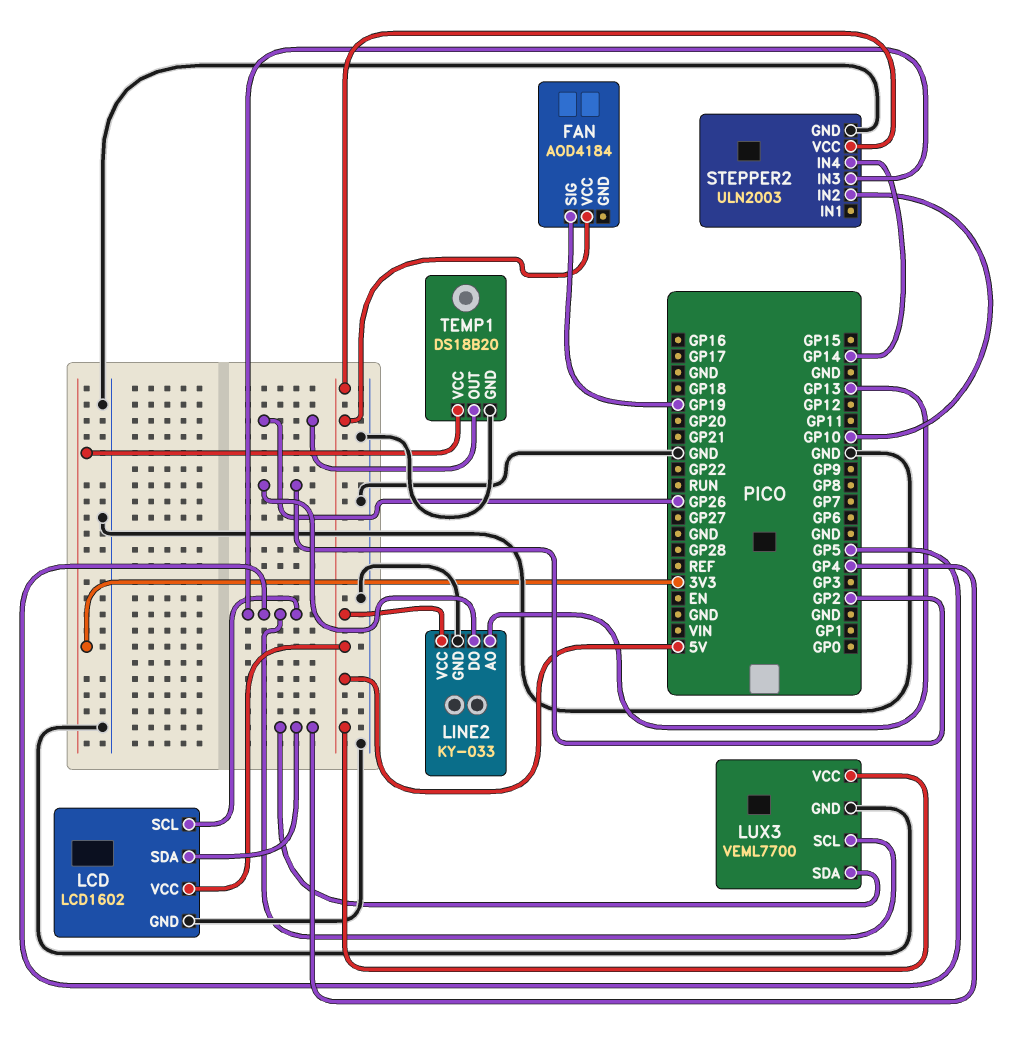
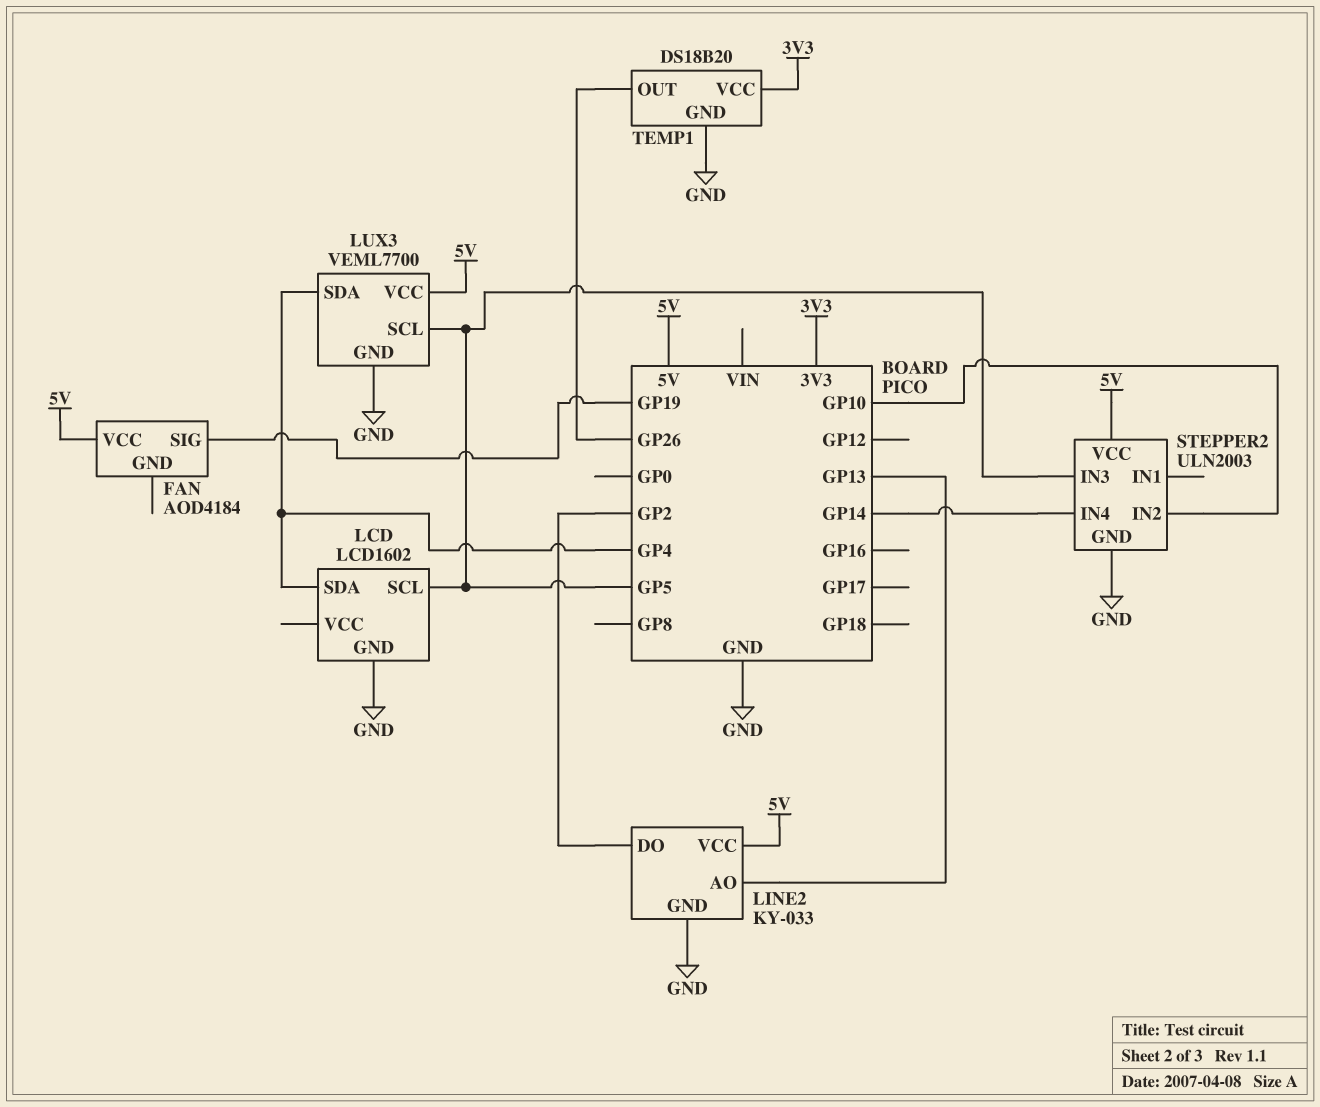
LCD pin VCC: 5V -> none

